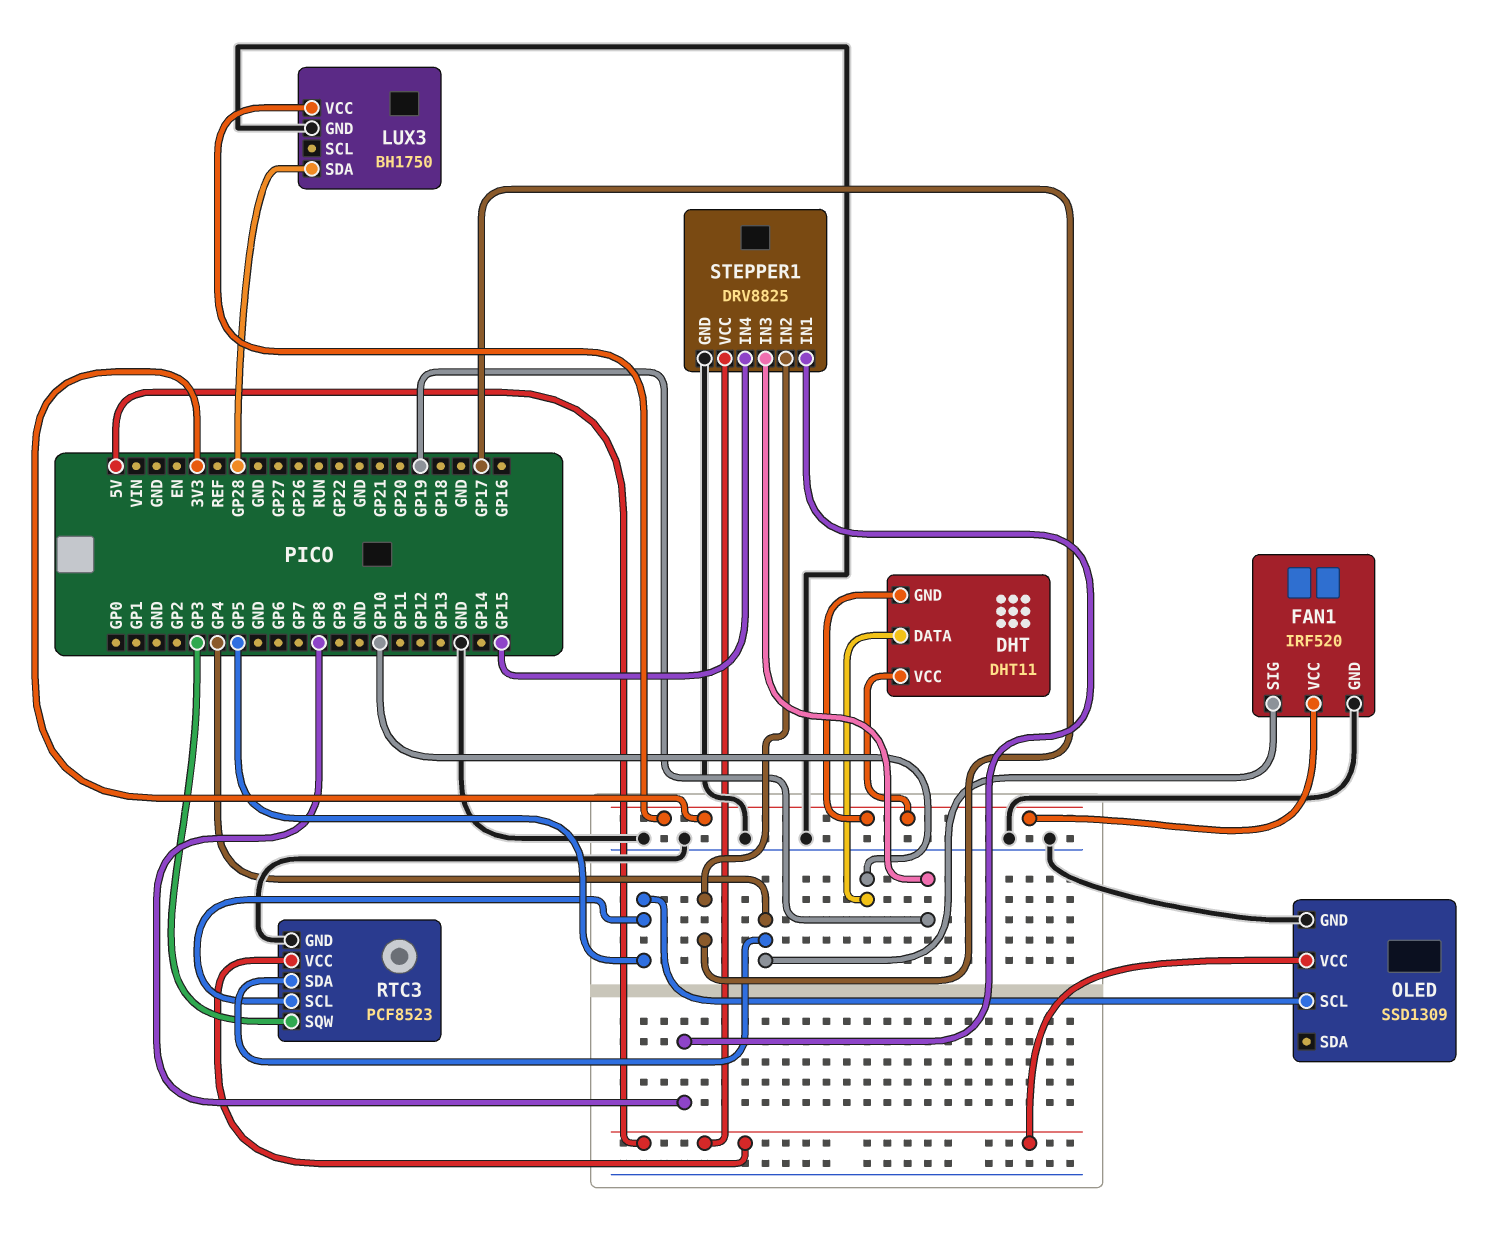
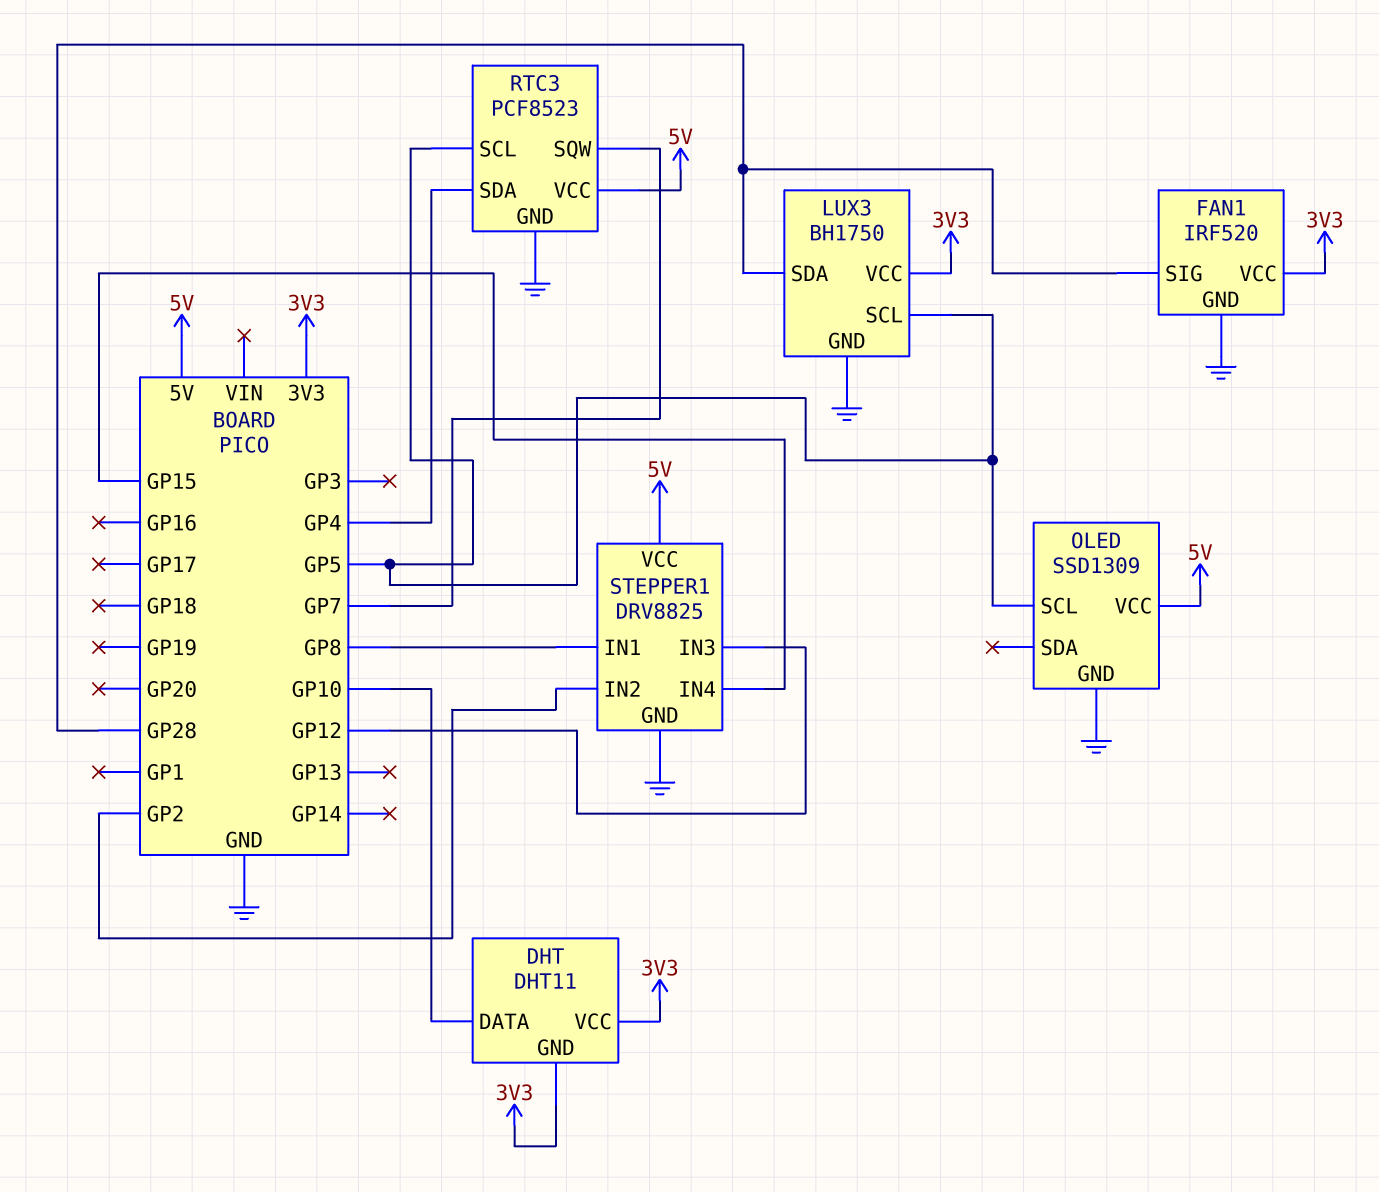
FAN1 pin SIG: GP4 -> GP28
LUX3 pin SCL: none -> GP5
RTC3 pin SQW: GP3 -> GP7
STEPPER1 pin IN2: GP17 -> GP2
STEPPER1 pin IN3: GP19 -> GP12

